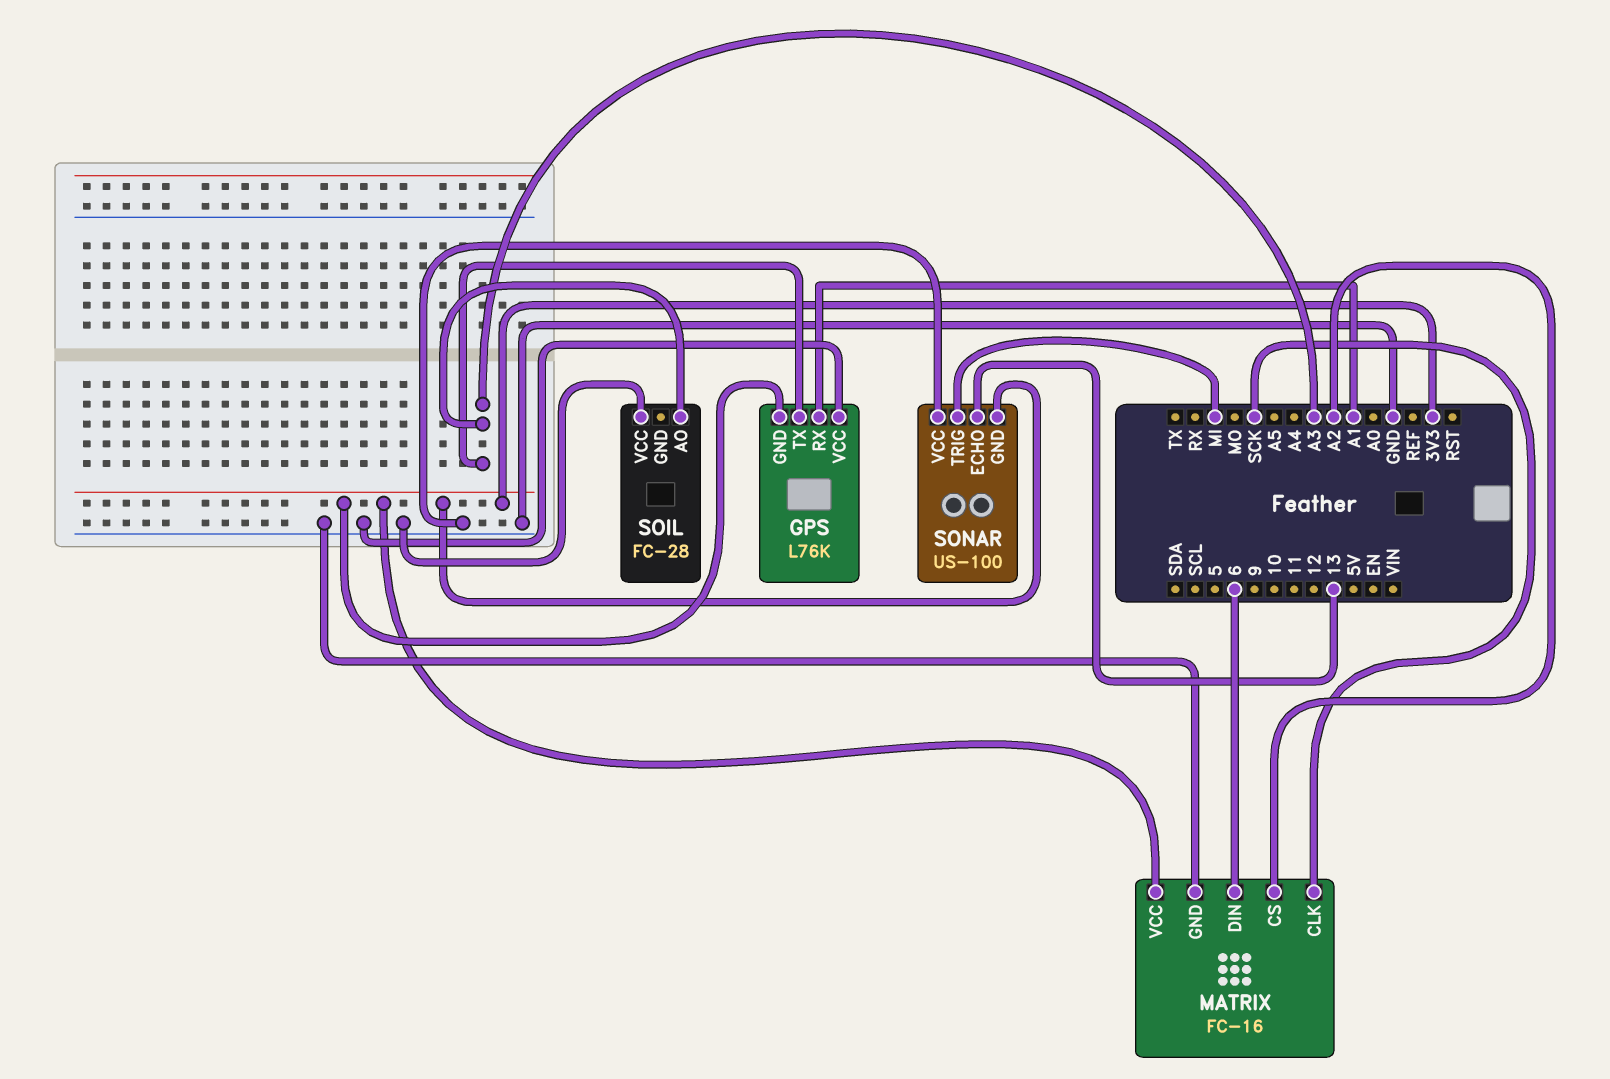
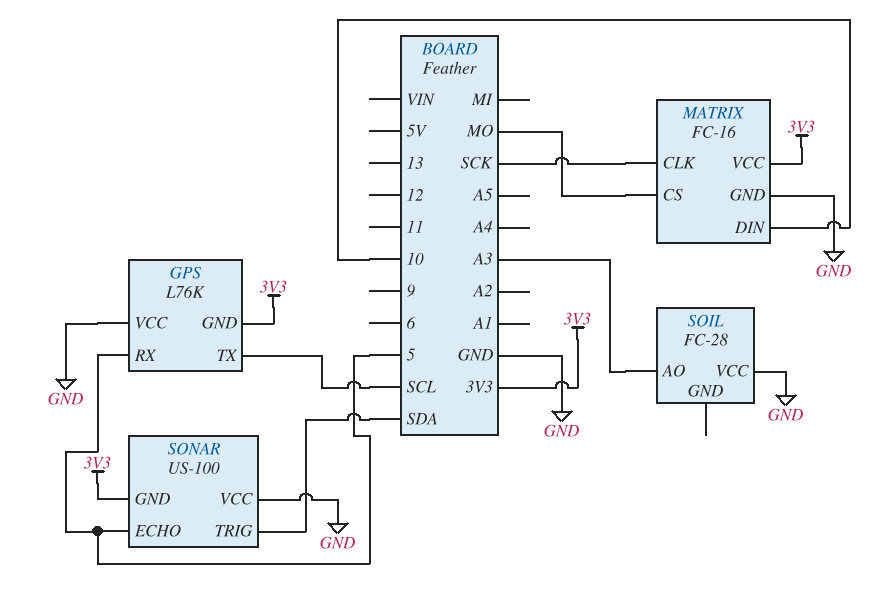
GPS pin RX: A1 -> 5
GPS pin TX: A3 -> SCL
MATRIX pin CS: A2 -> MO
MATRIX pin DIN: 6 -> 10
SONAR pin ECHO: 13 -> 5
SONAR pin TRIG: MI -> SDA

